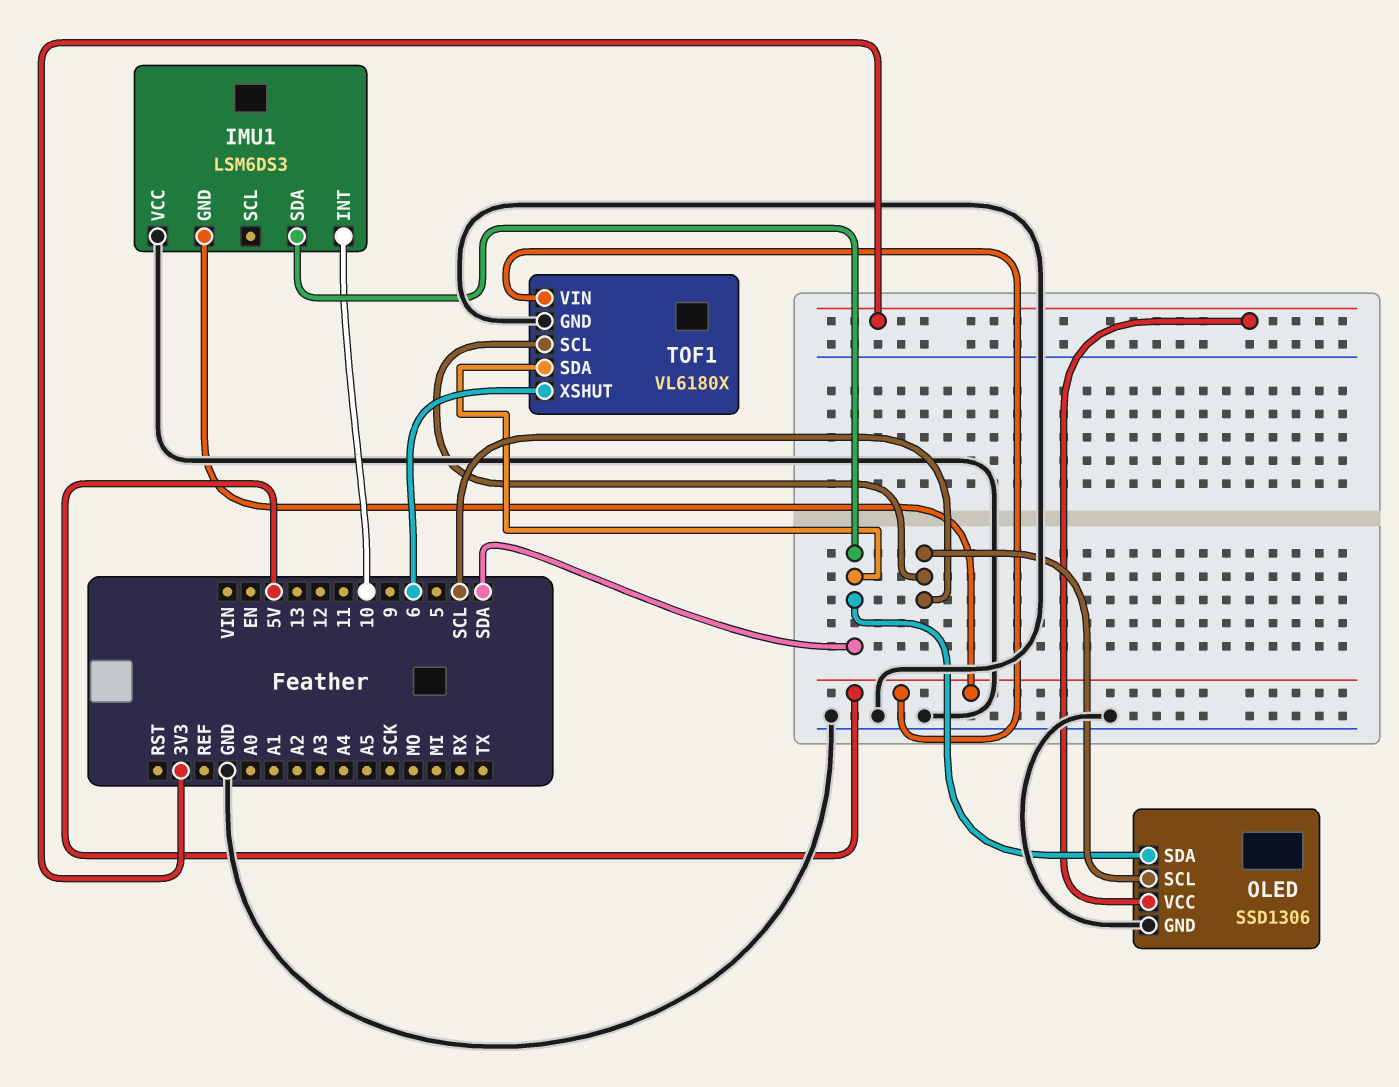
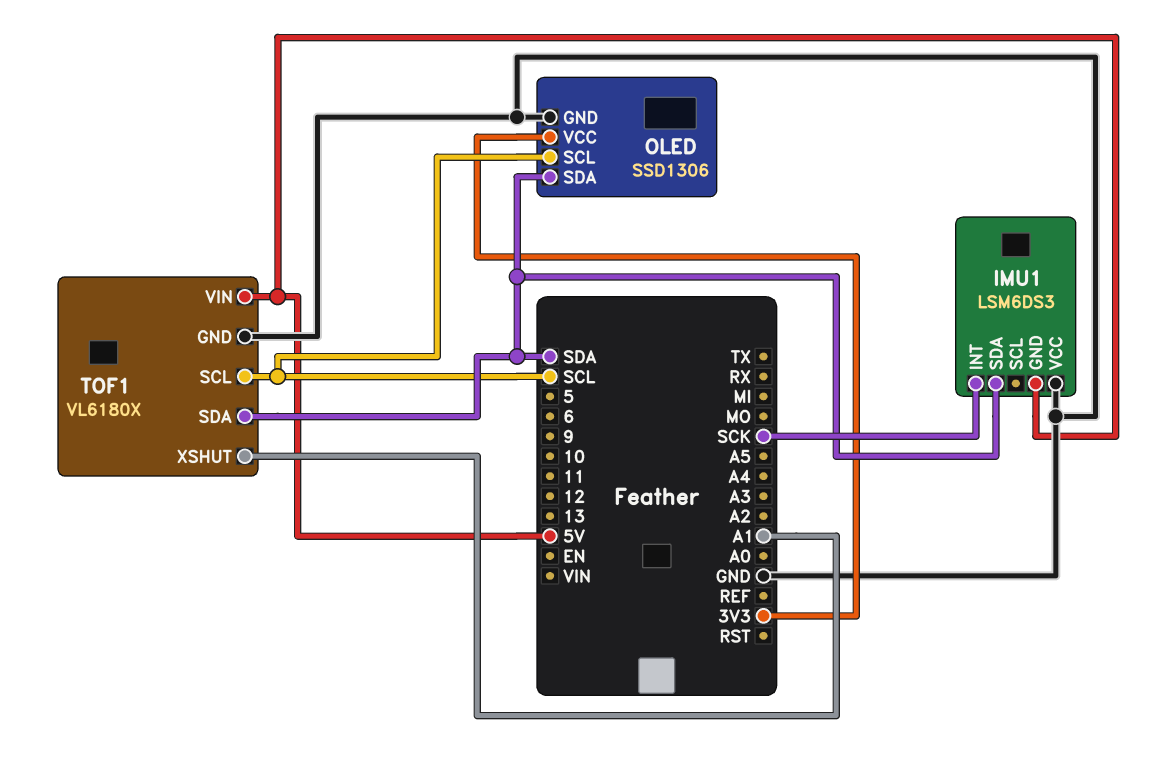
IMU1 pin INT: 10 -> SCK
TOF1 pin XSHUT: 6 -> A1

